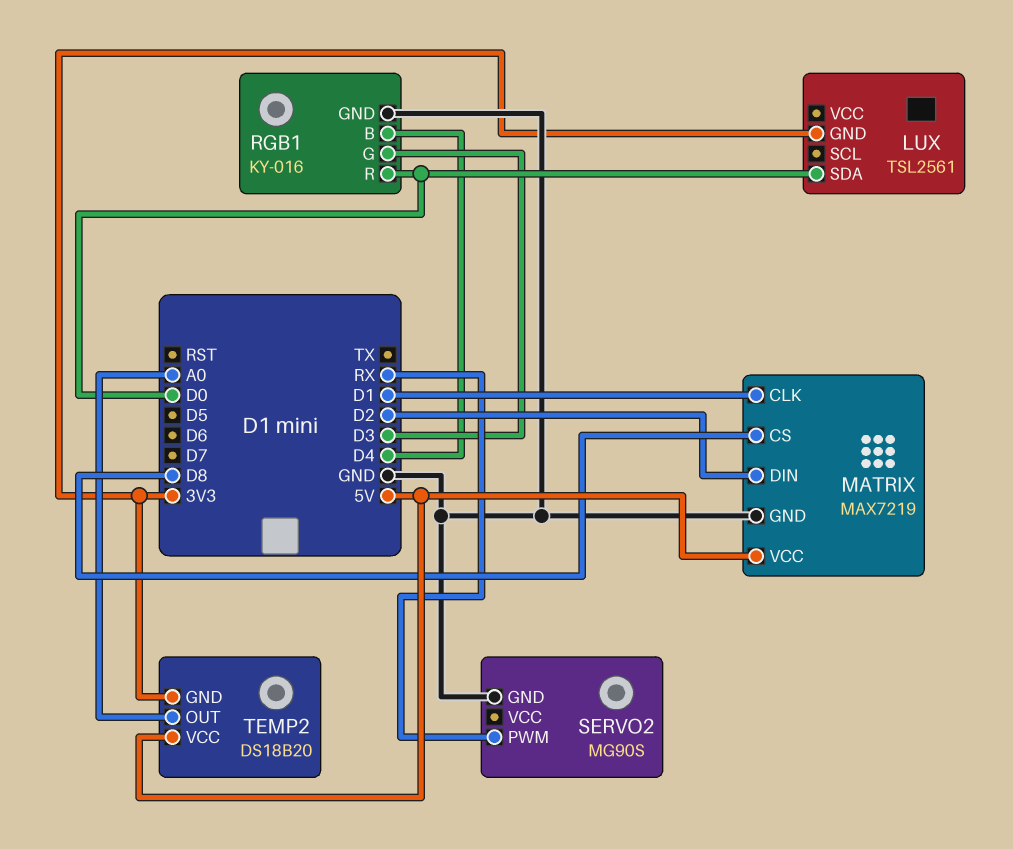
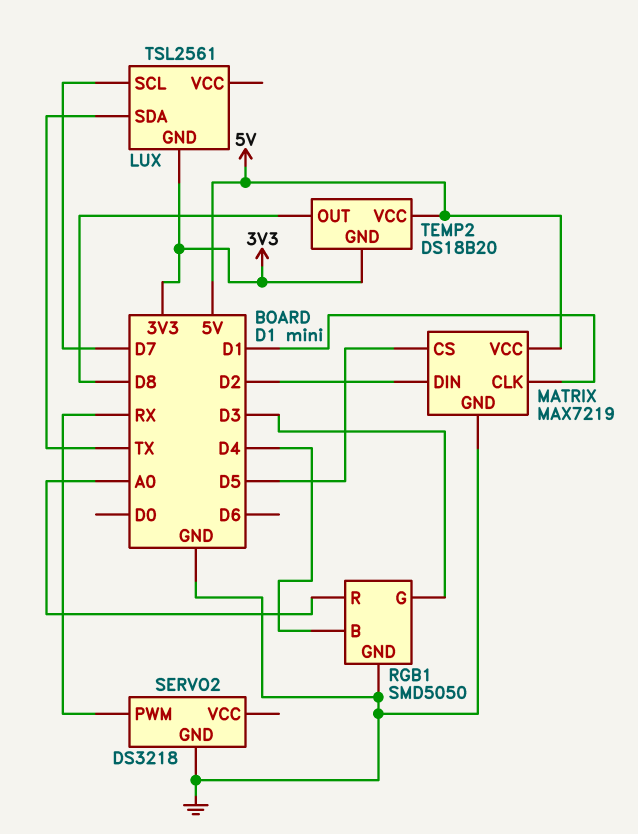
LUX pin SCL: none -> D7
LUX pin SDA: D0 -> TX
MATRIX pin CS: D8 -> D5
RGB1: KY-016 -> SMD5050
RGB1 pin R: D0 -> A0
SERVO2: MG90S -> DS3218
TEMP2 pin OUT: A0 -> D8

